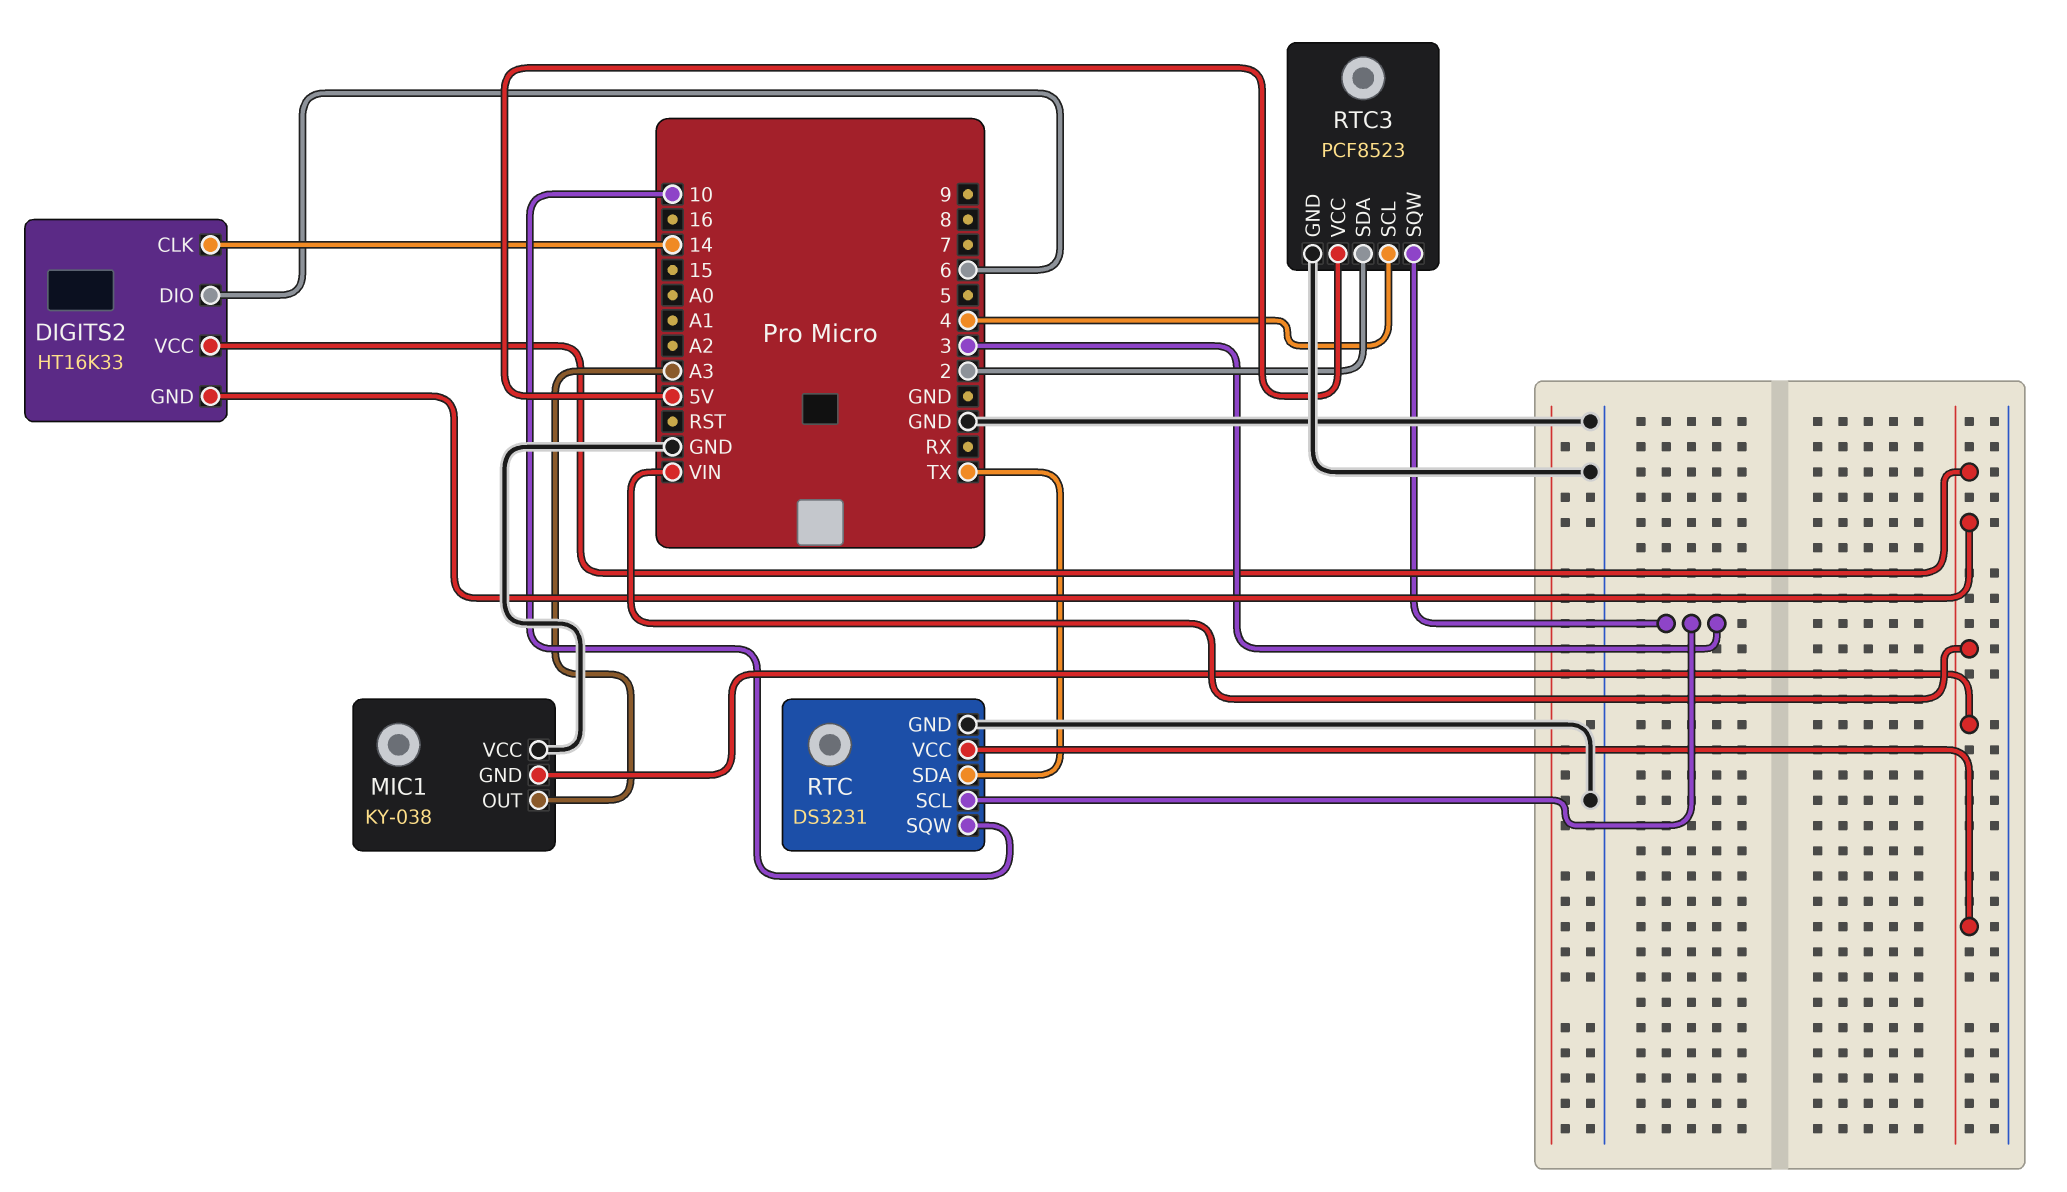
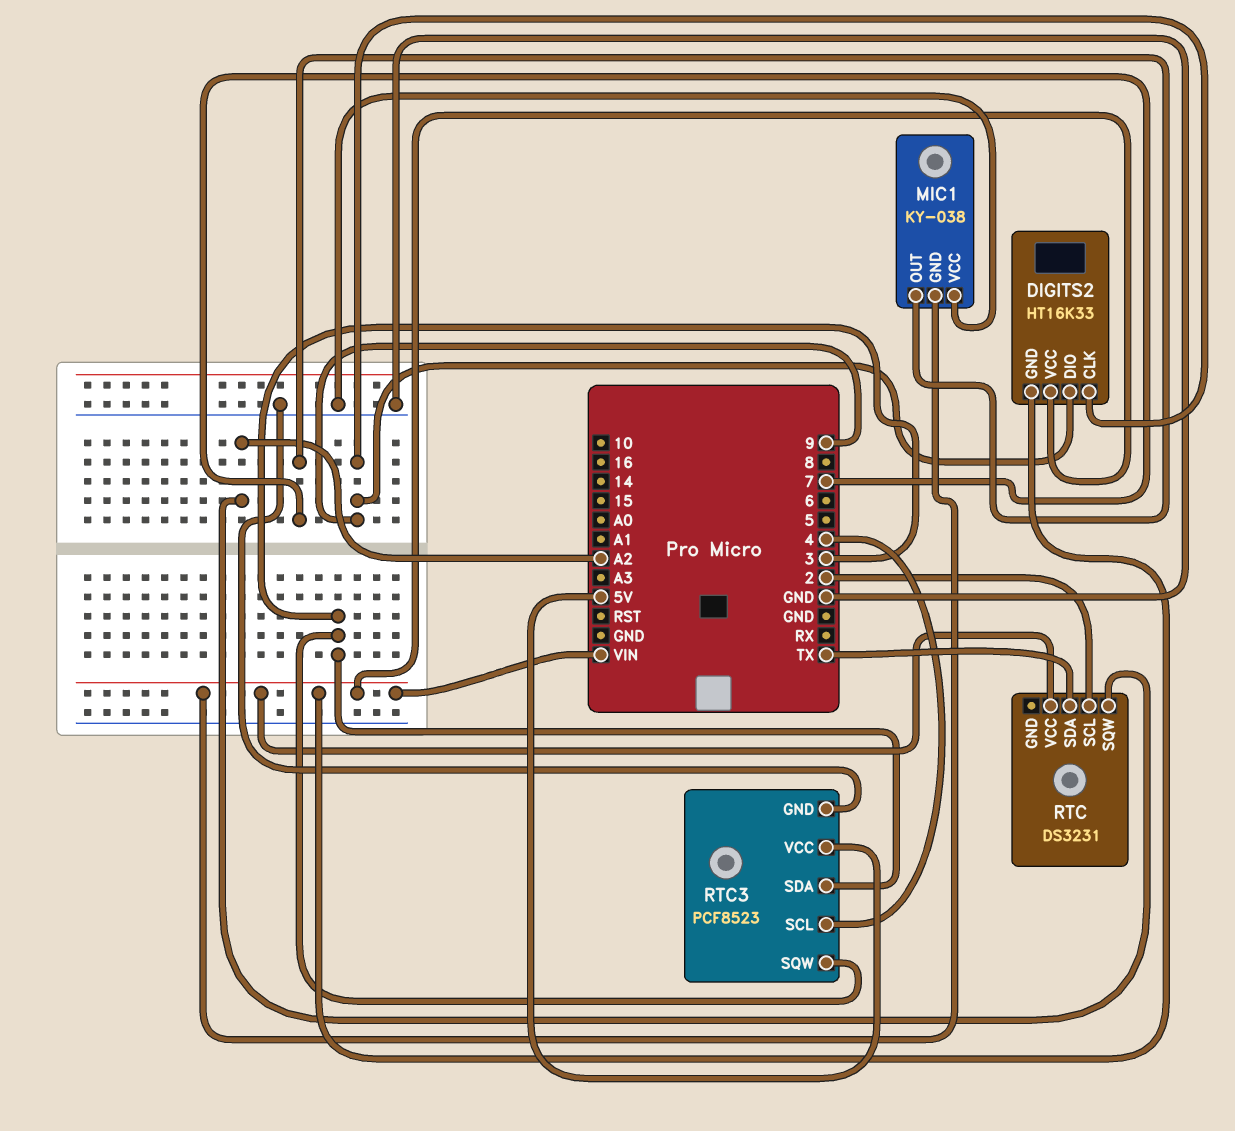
DIGITS2 pin CLK: 14 -> 9
DIGITS2 pin DIO: 6 -> 9
MIC1 pin OUT: A3 -> 7
RTC pin GND: GND -> none
RTC pin SCL: 3 -> 2
RTC pin SQW: 10 -> A2
RTC3 pin SDA: 2 -> 3

